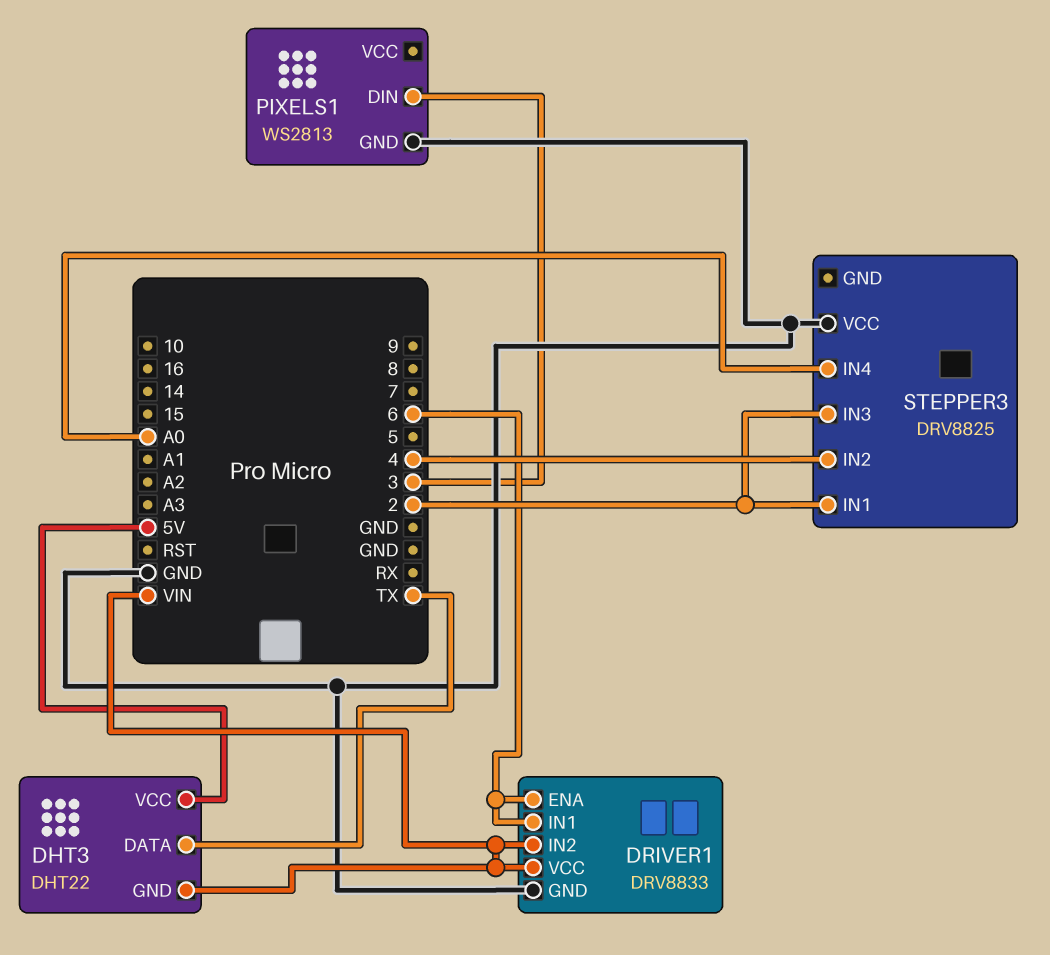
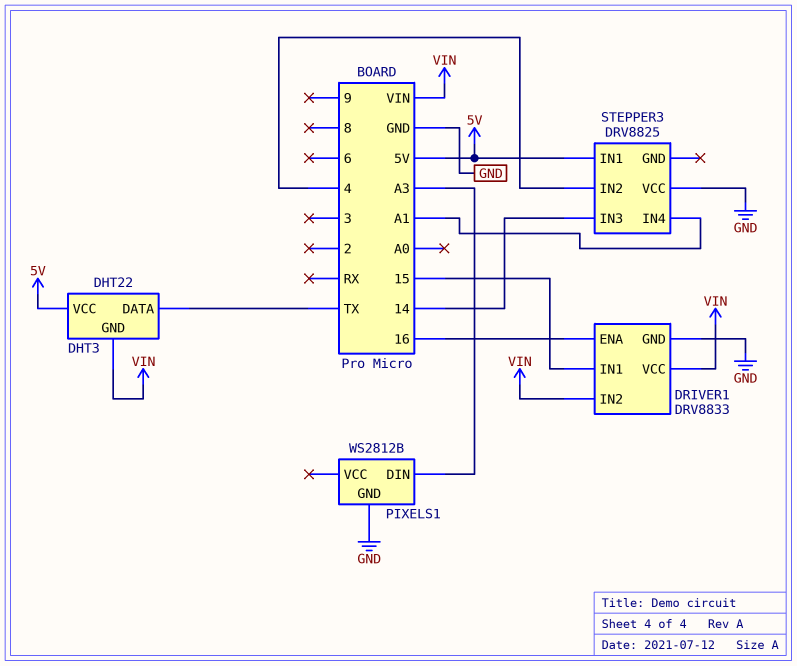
DRIVER1 pin ENA: 6 -> 16
DRIVER1 pin IN1: 6 -> 15
PIXELS1: WS2813 -> WS2812B
PIXELS1 pin DIN: 3 -> A3
STEPPER3 pin IN1: 2 -> 5V
STEPPER3 pin IN3: 2 -> 14
STEPPER3 pin IN4: A0 -> A1

